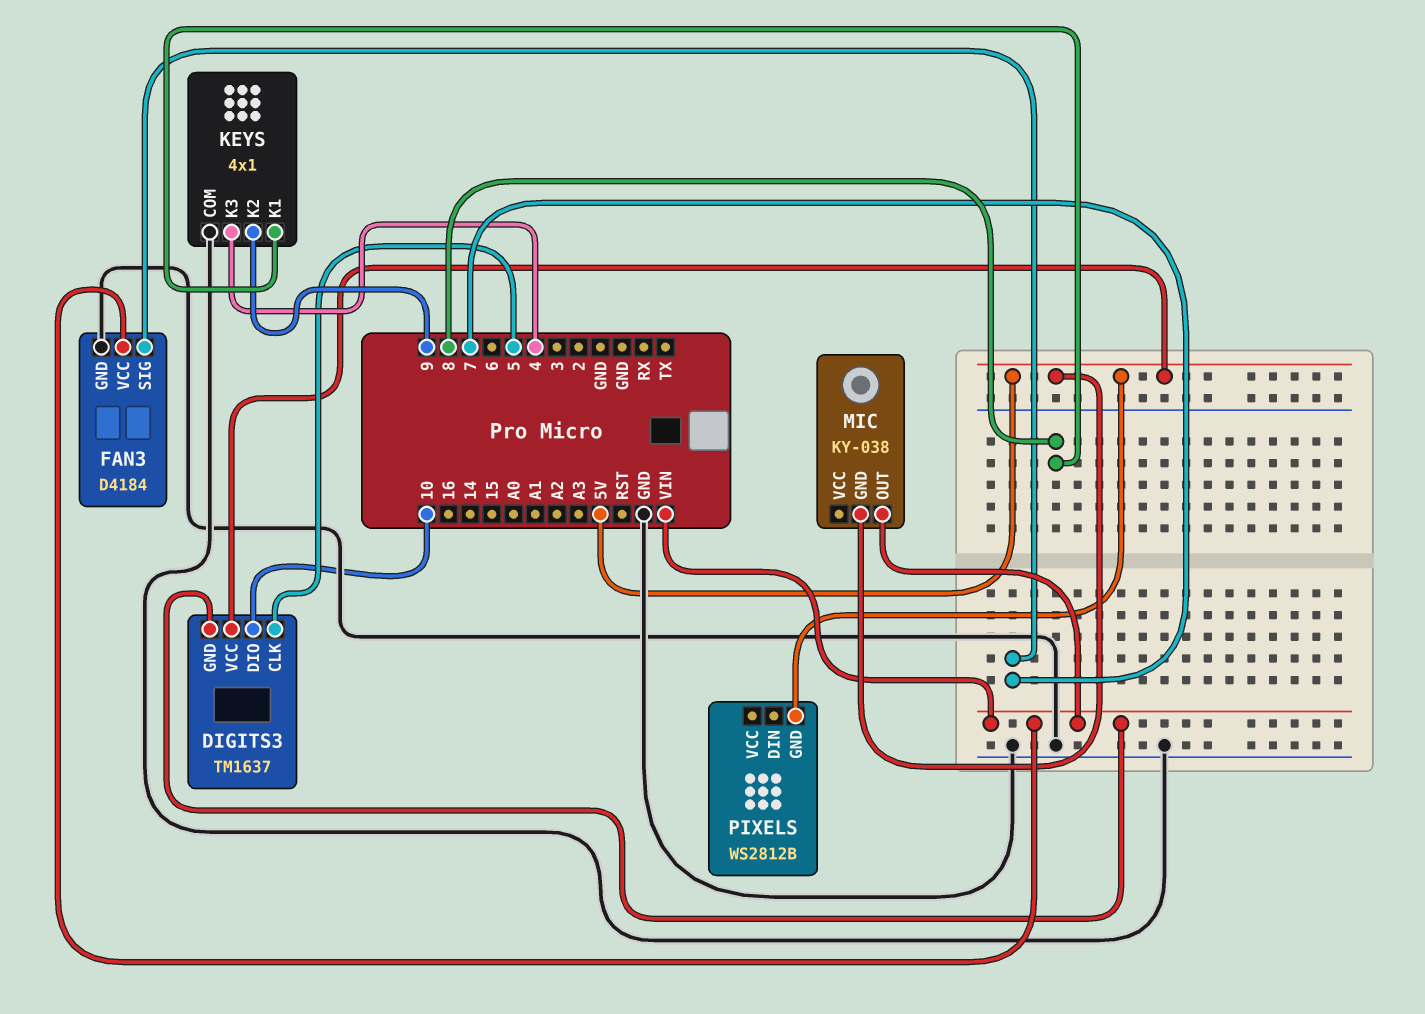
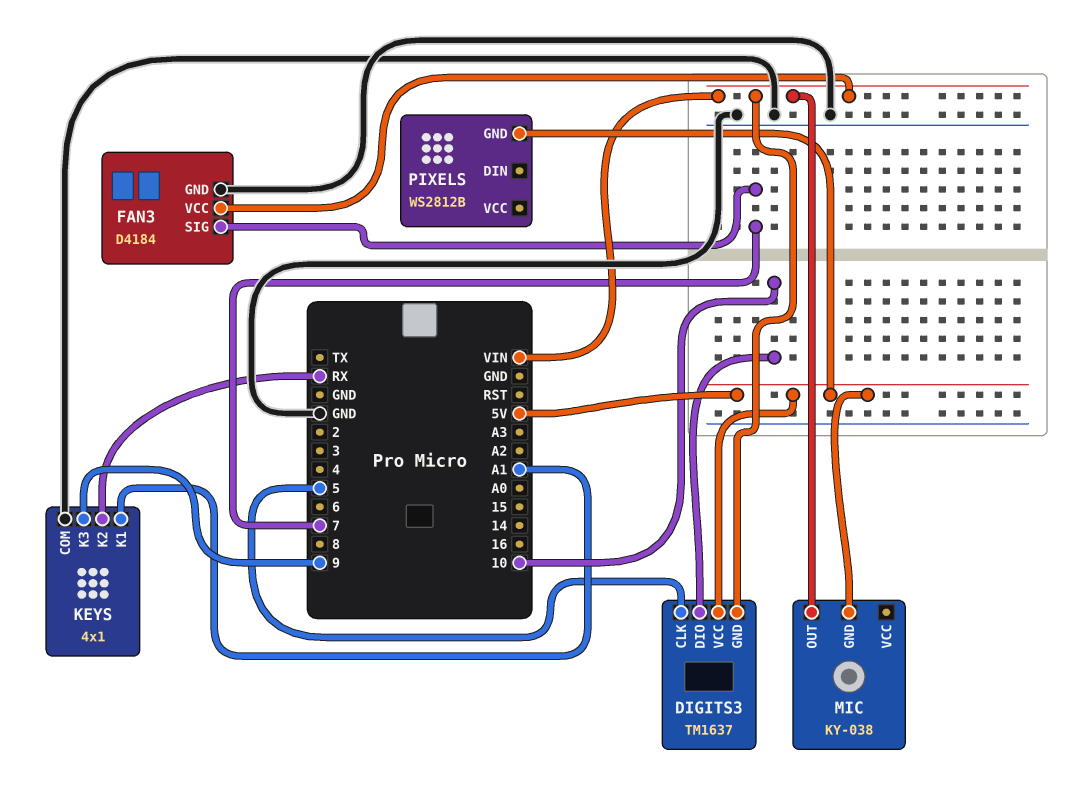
KEYS pin K1: 8 -> A1
KEYS pin K2: 9 -> RX
KEYS pin K3: 4 -> 9

